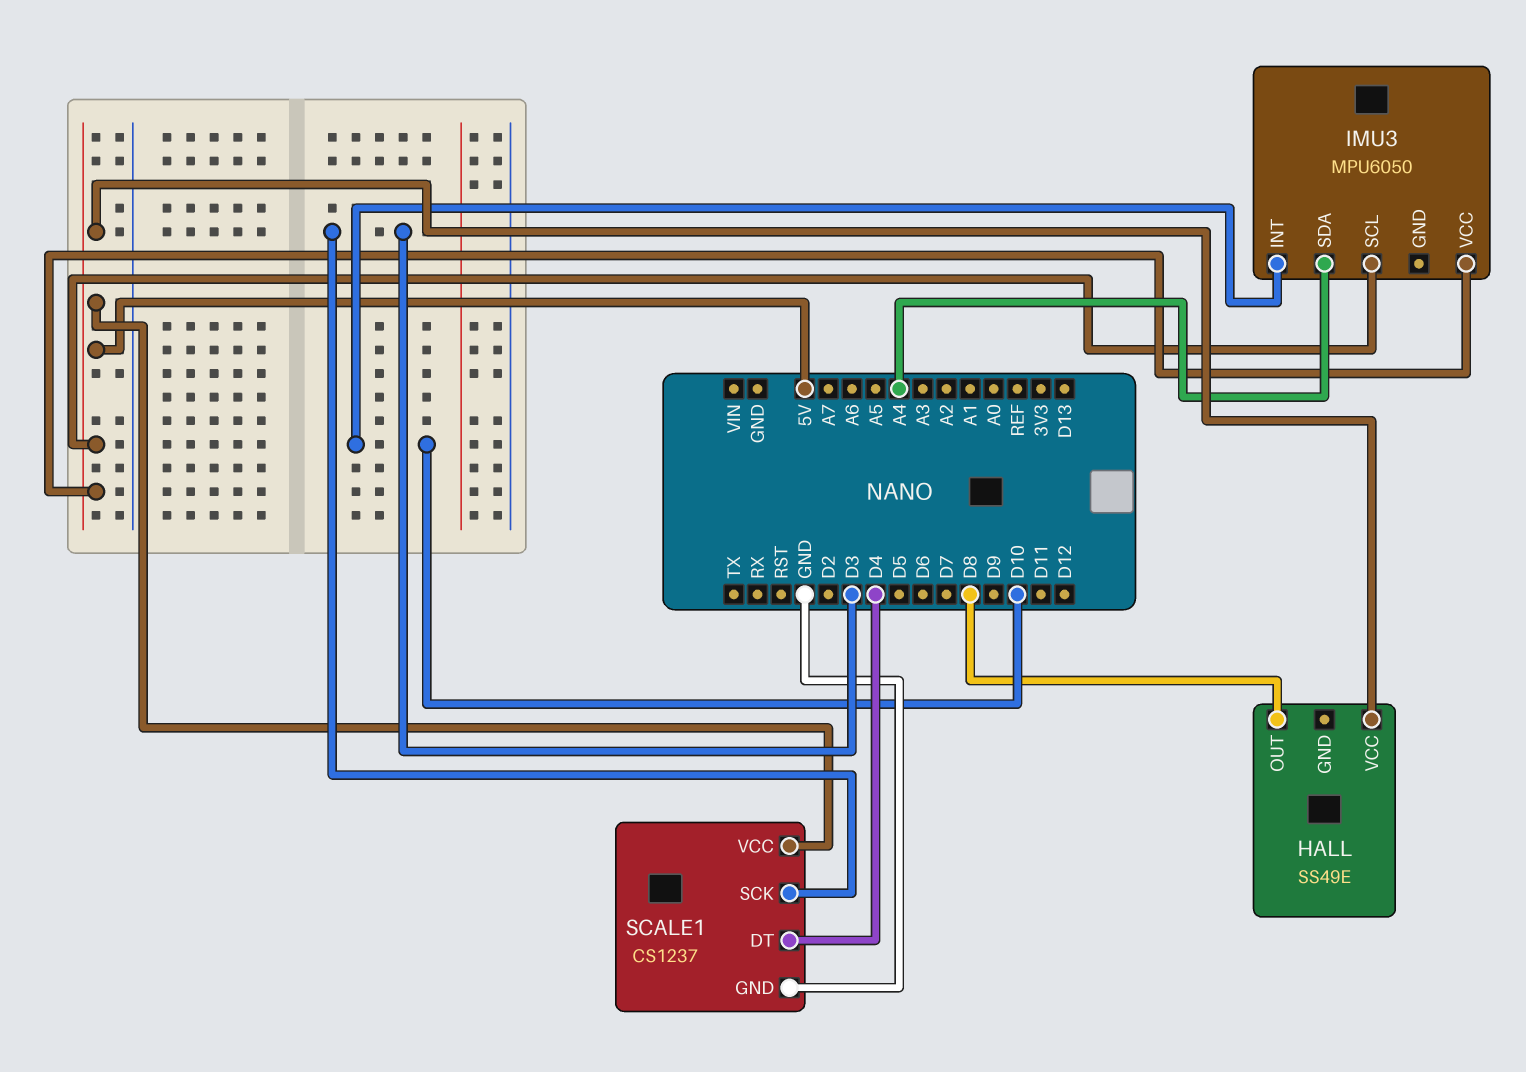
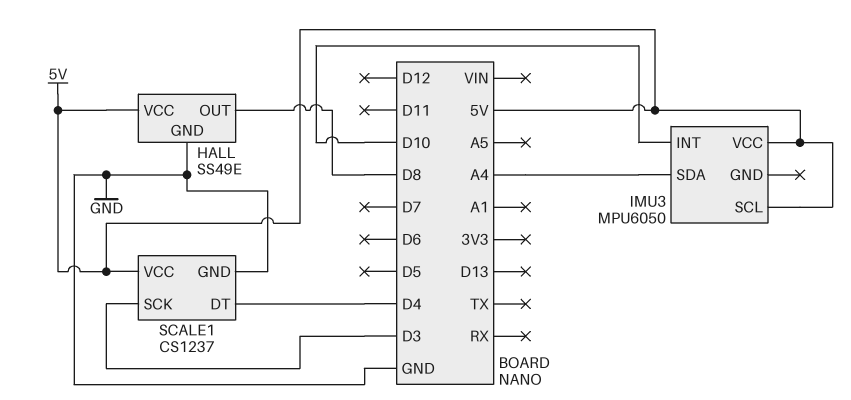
HALL pin GND: none -> GND

